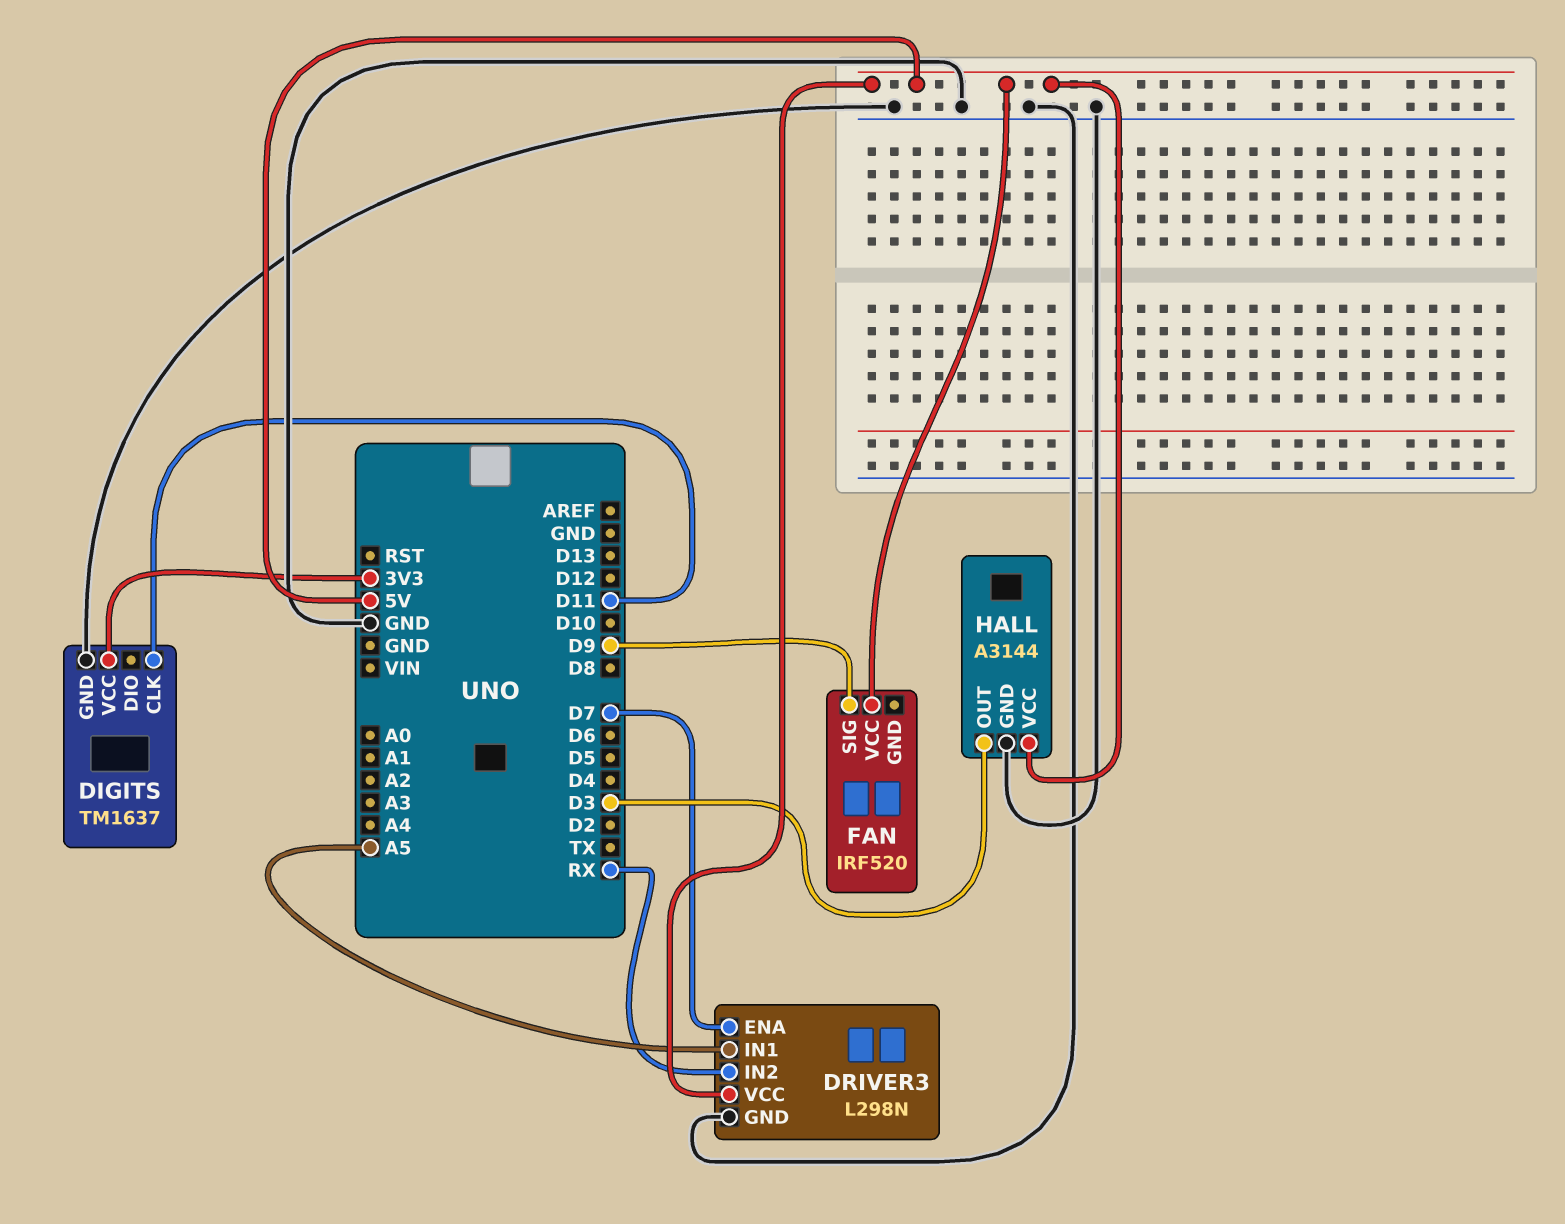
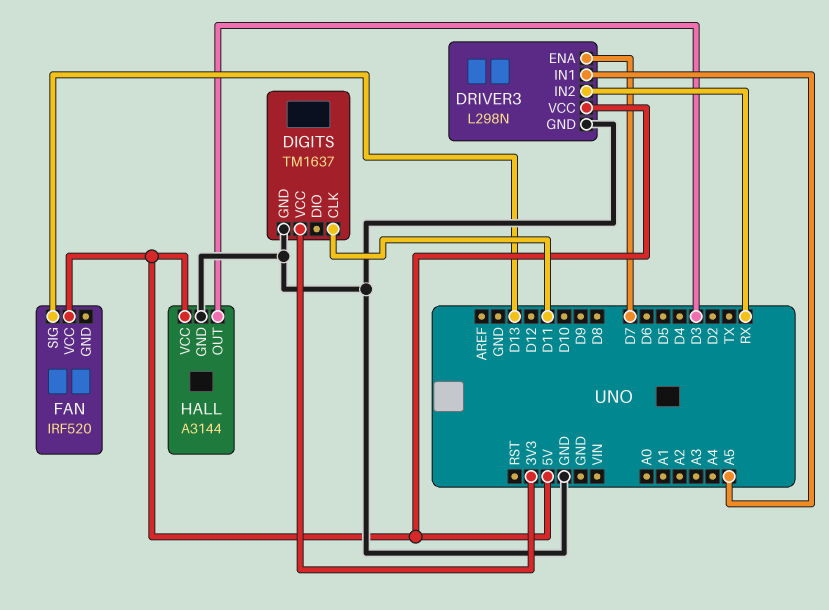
FAN pin SIG: D9 -> D13

